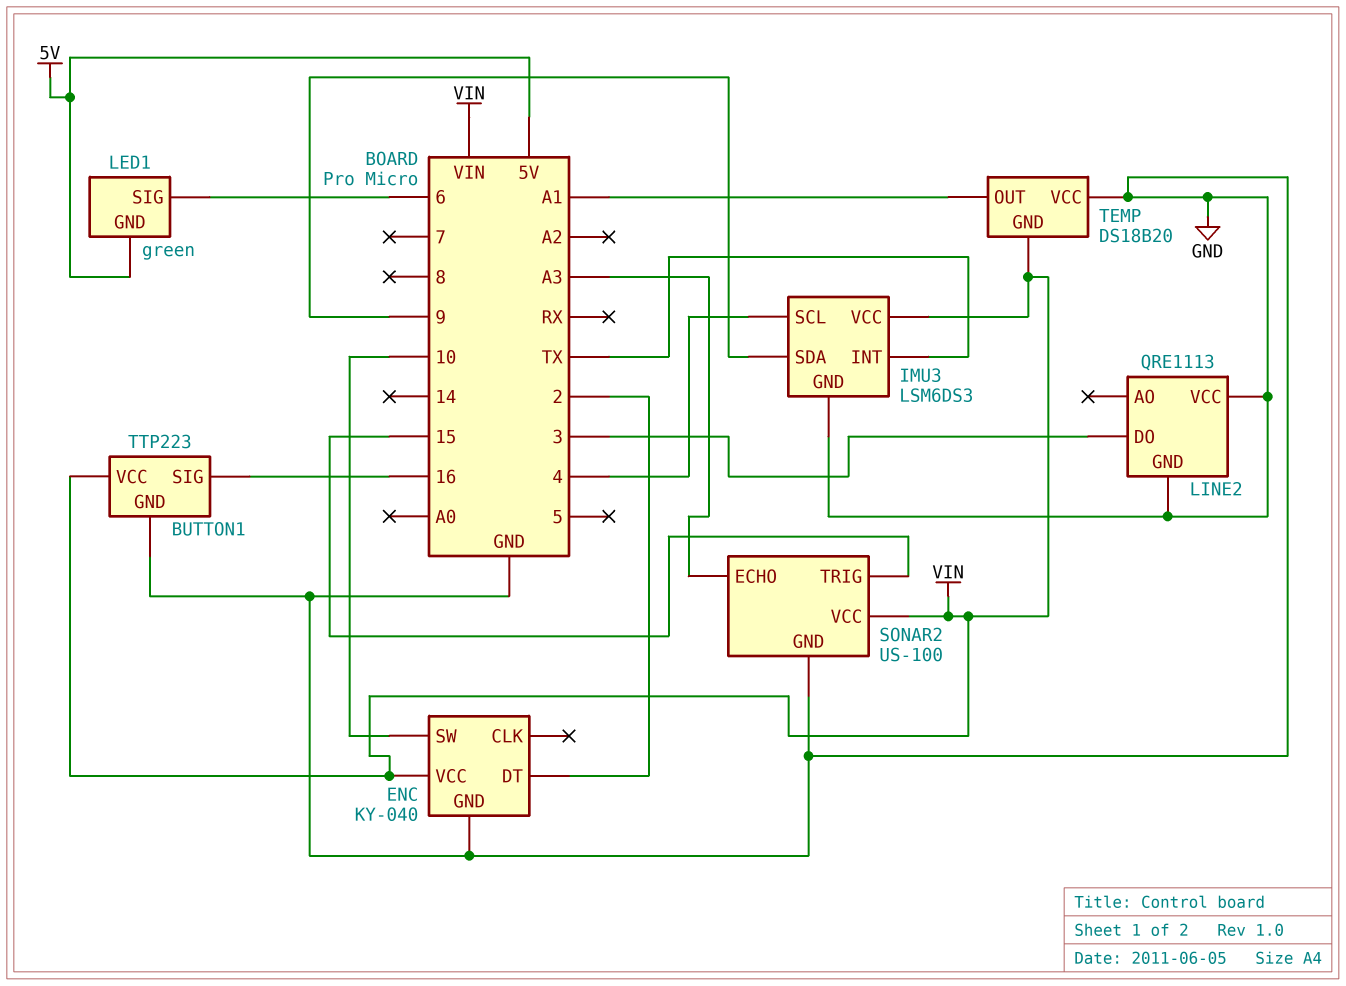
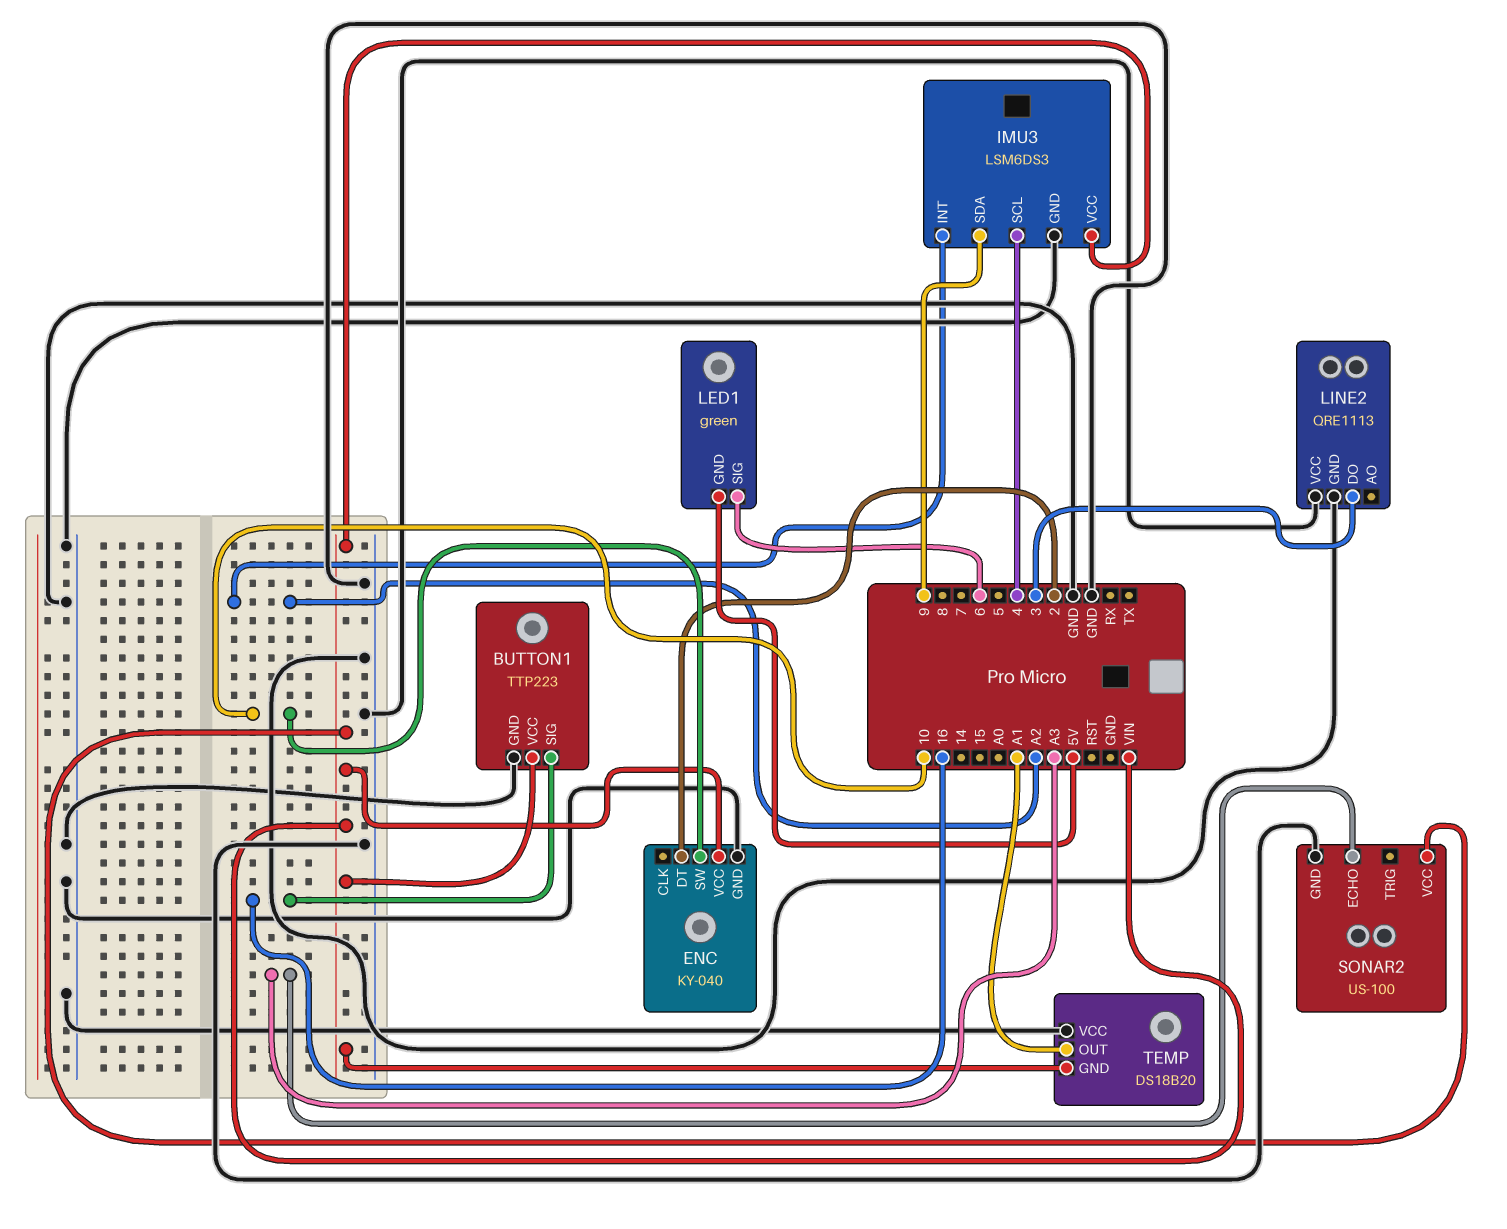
IMU3 pin INT: TX -> A2
SONAR2 pin TRIG: 15 -> none

